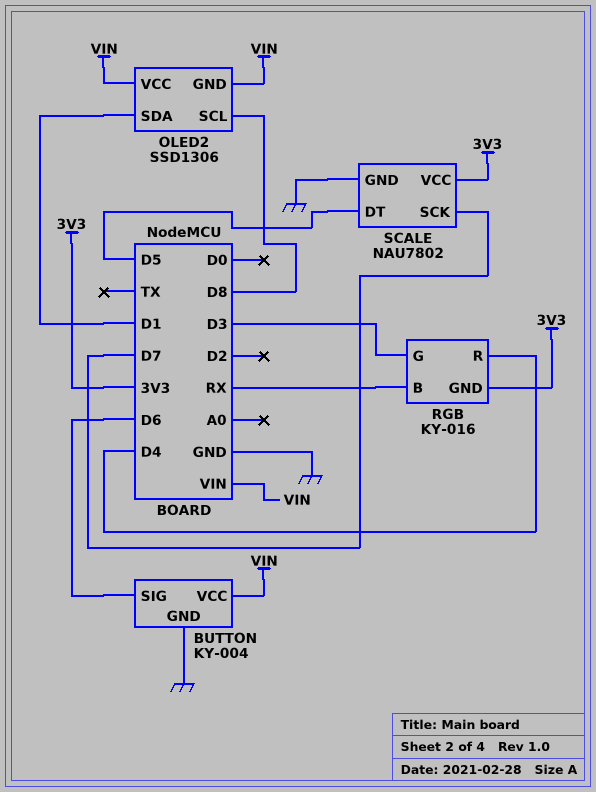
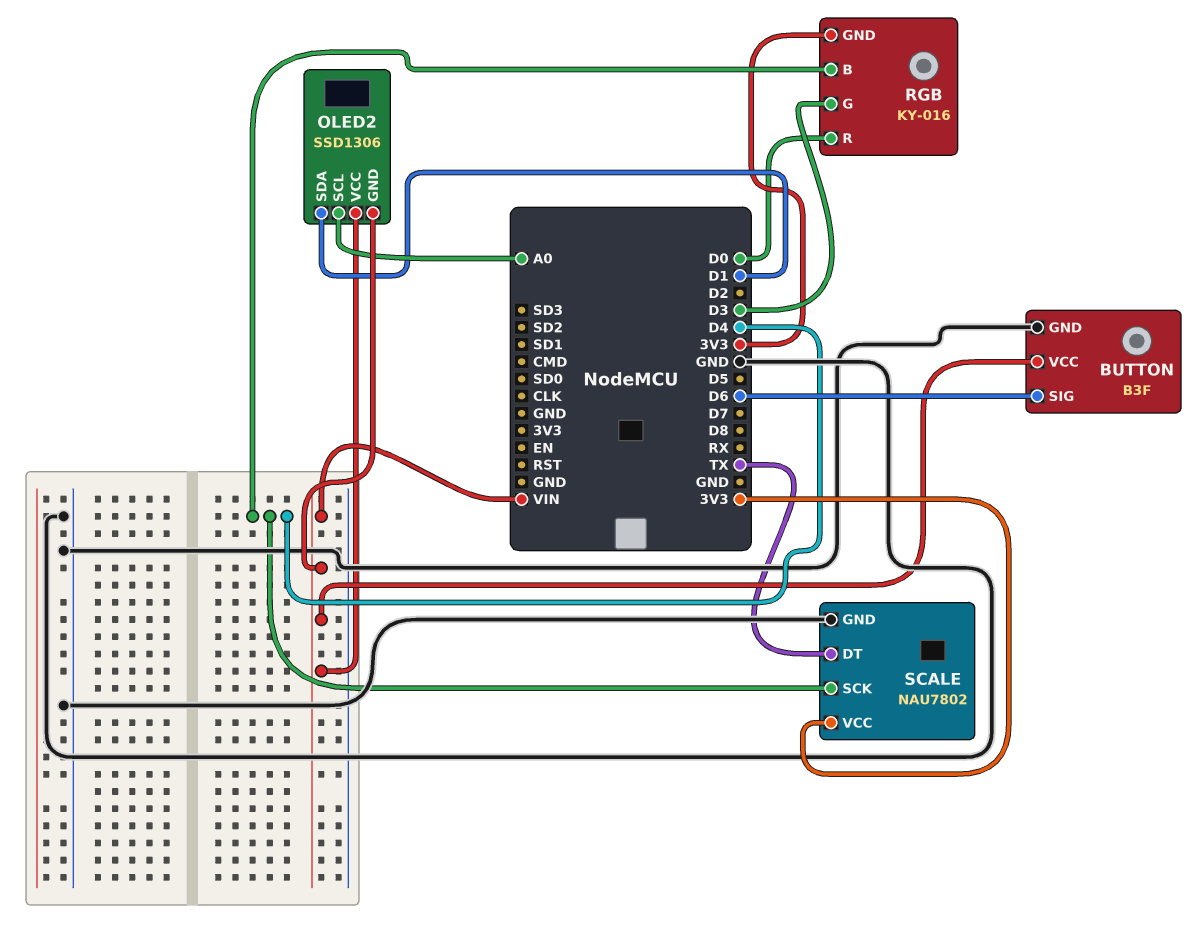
BUTTON: KY-004 -> B3F
OLED2 pin SCL: D8 -> A0
RGB pin B: RX -> D4
RGB pin R: D4 -> D0
SCALE pin DT: D5 -> TX
SCALE pin SCK: D7 -> D4

